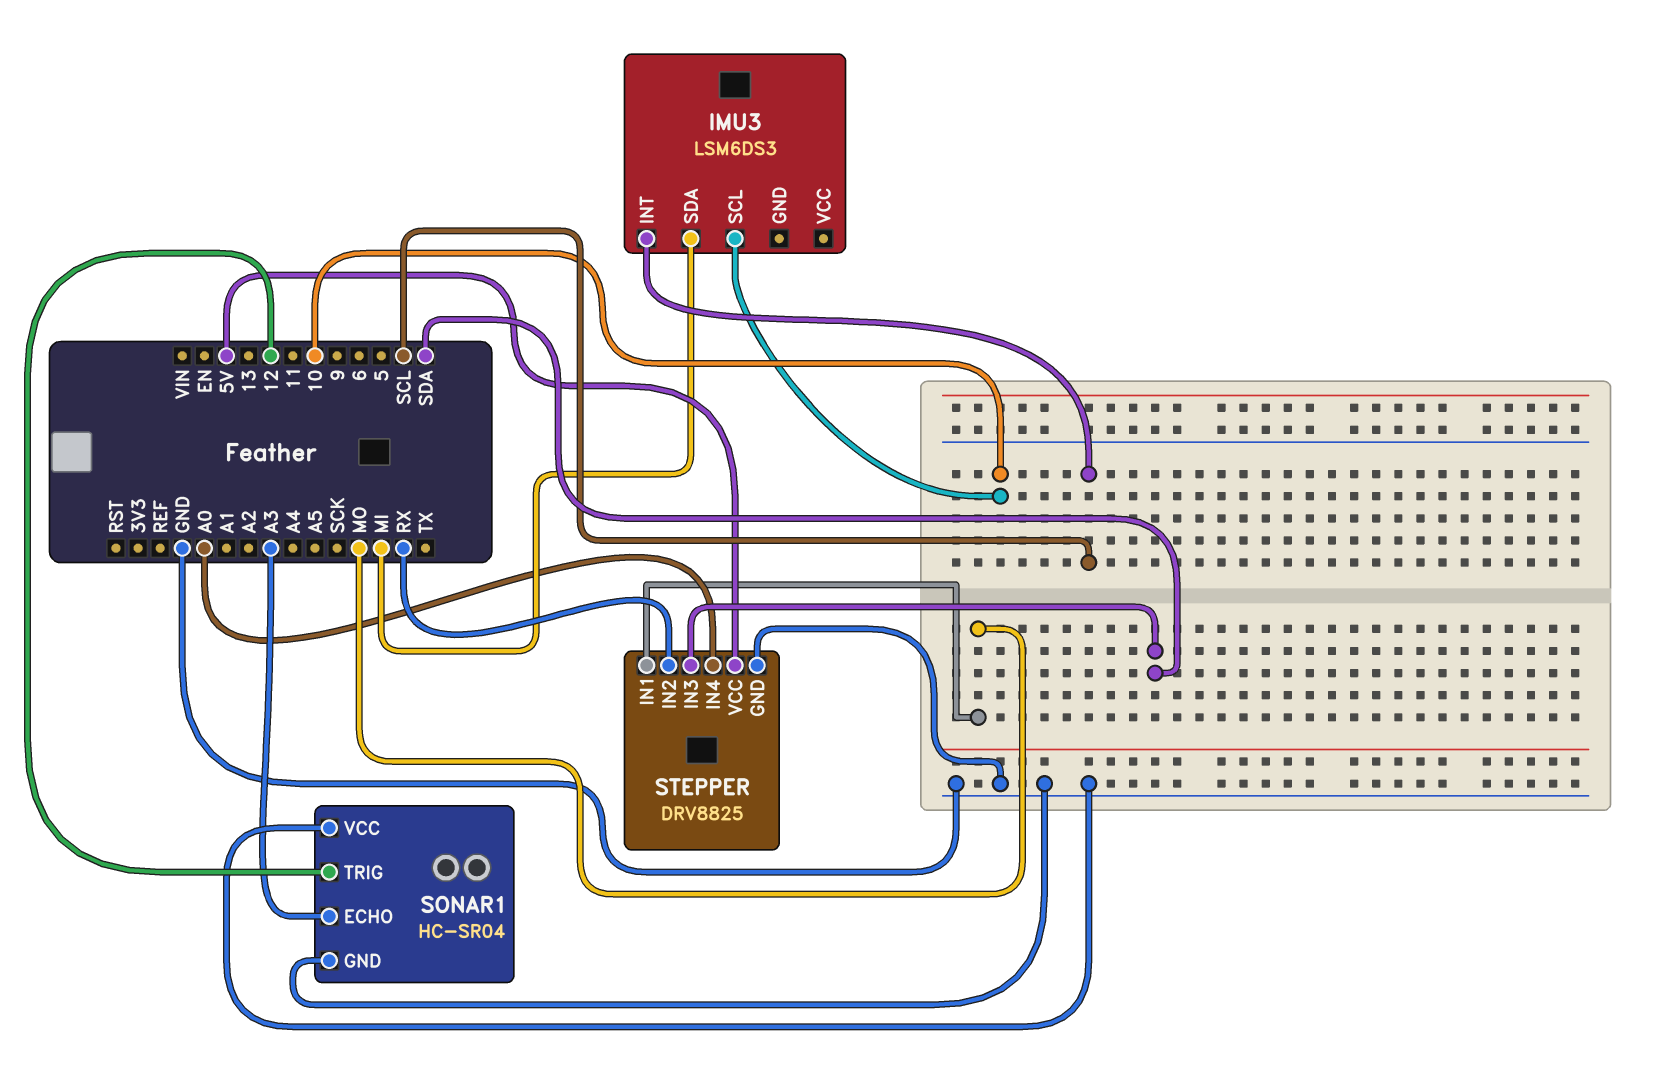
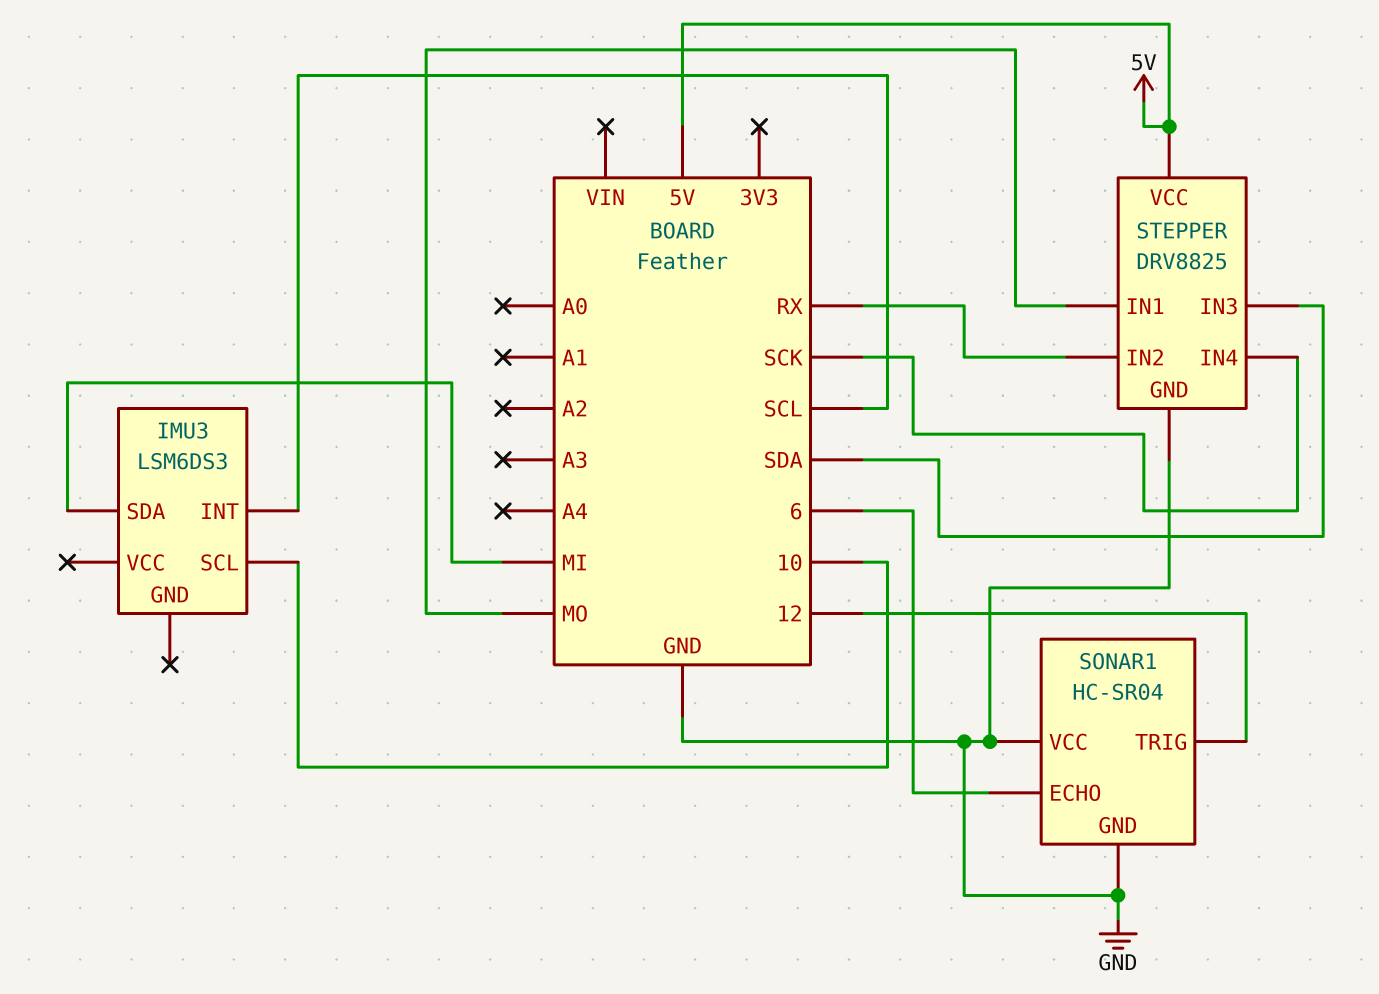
SONAR1 pin ECHO: A3 -> 6
STEPPER pin IN4: A0 -> SCK

